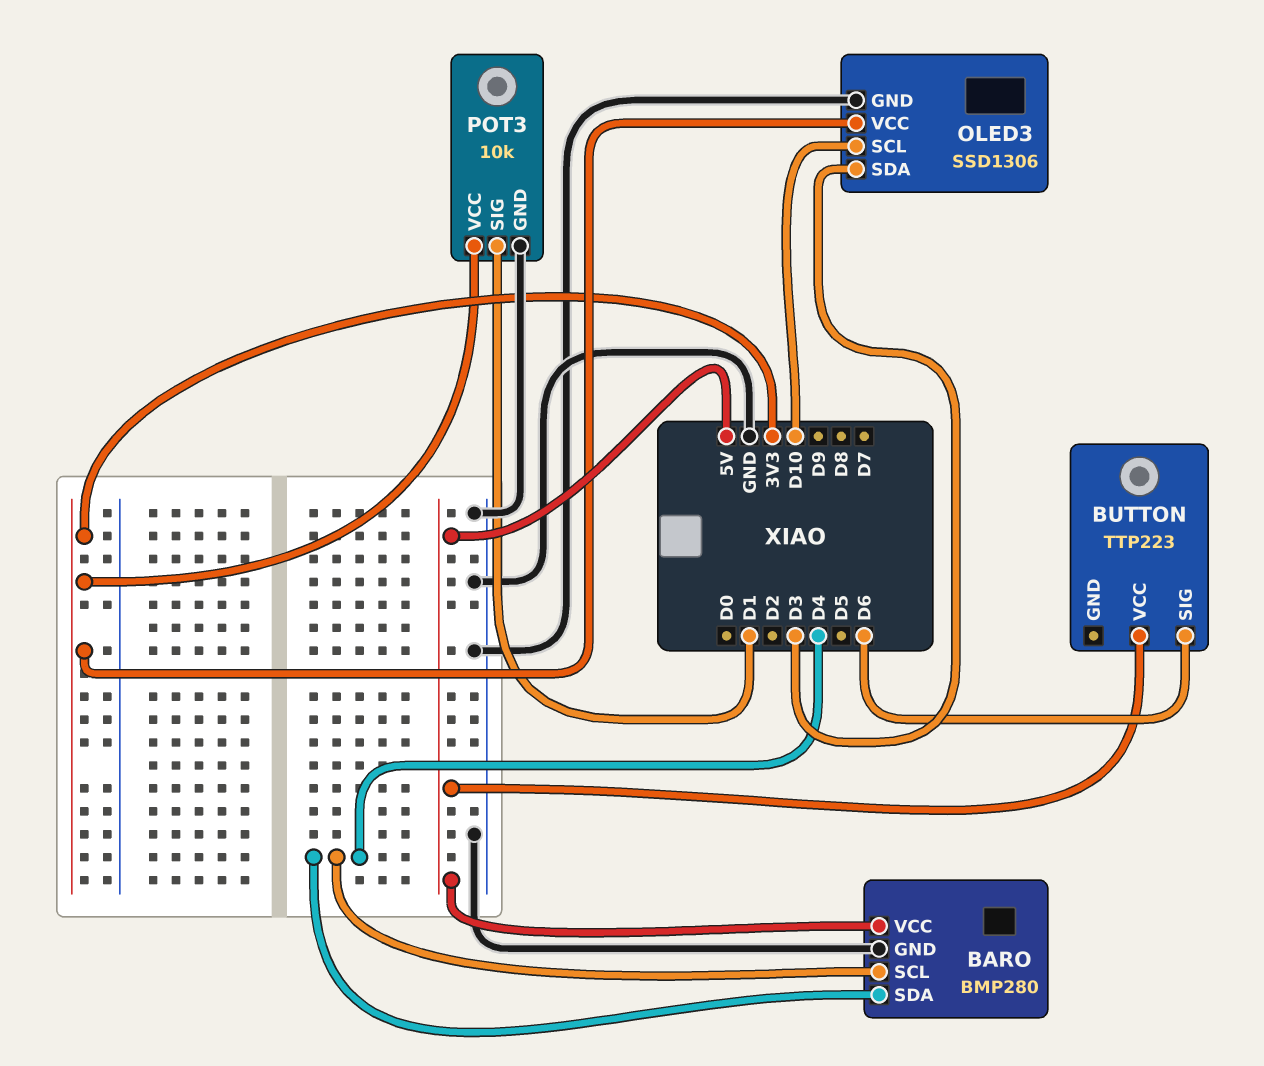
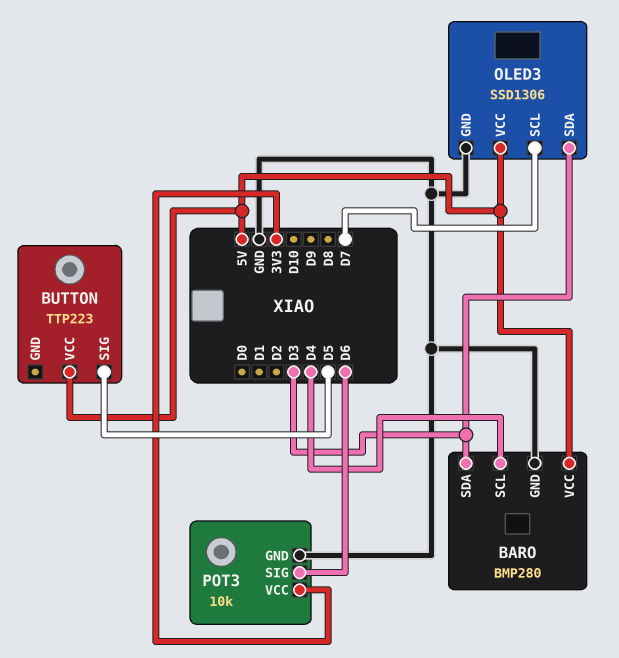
BARO pin SDA: D4 -> D3
BUTTON pin SIG: D6 -> D5
OLED3 pin SCL: D10 -> D7
OLED3 pin VCC: 3V3 -> 5V
POT3 pin SIG: D1 -> D6

